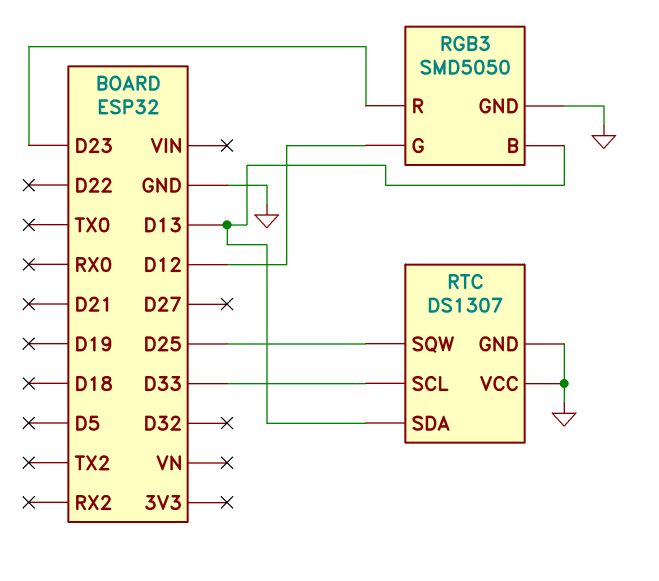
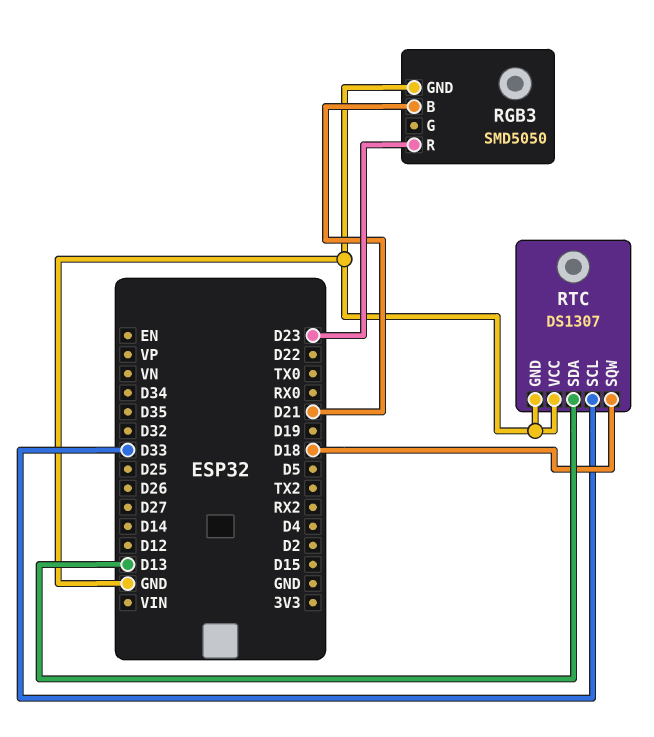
RGB3 pin B: D13 -> D21
RGB3 pin G: D12 -> none
RTC pin SQW: D25 -> D18

